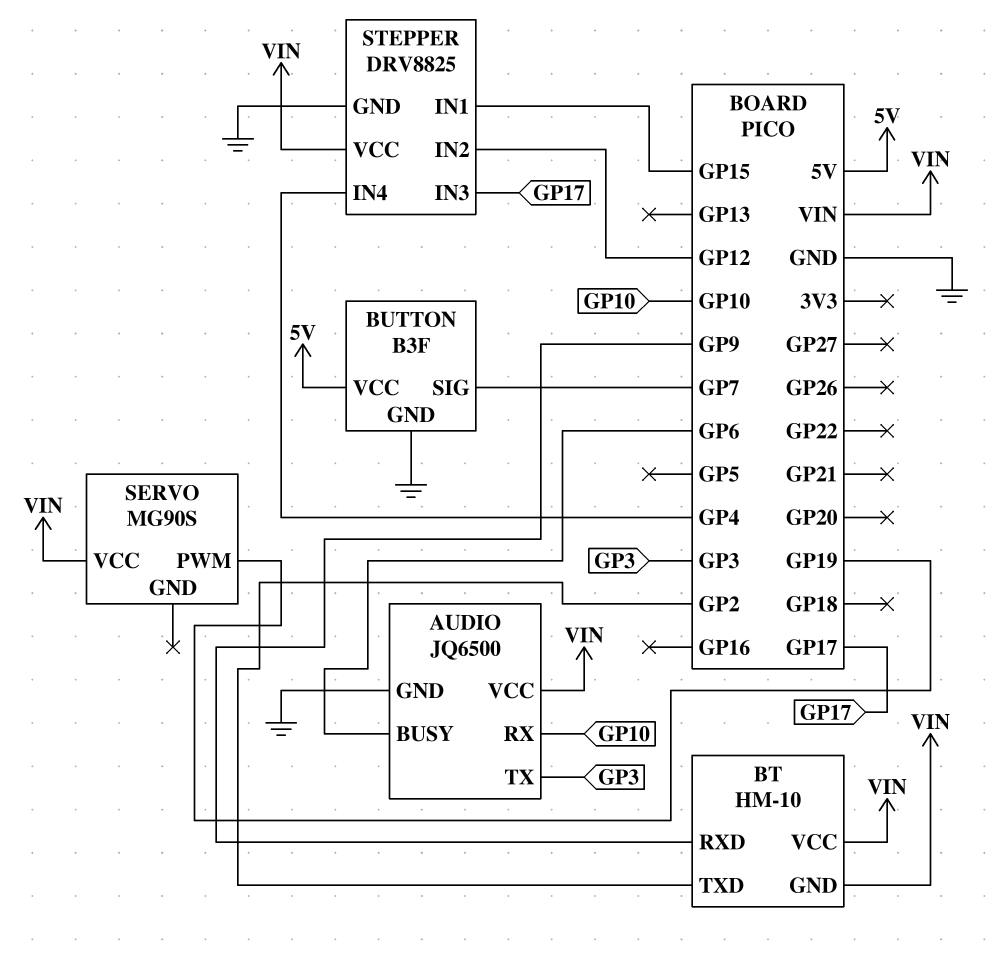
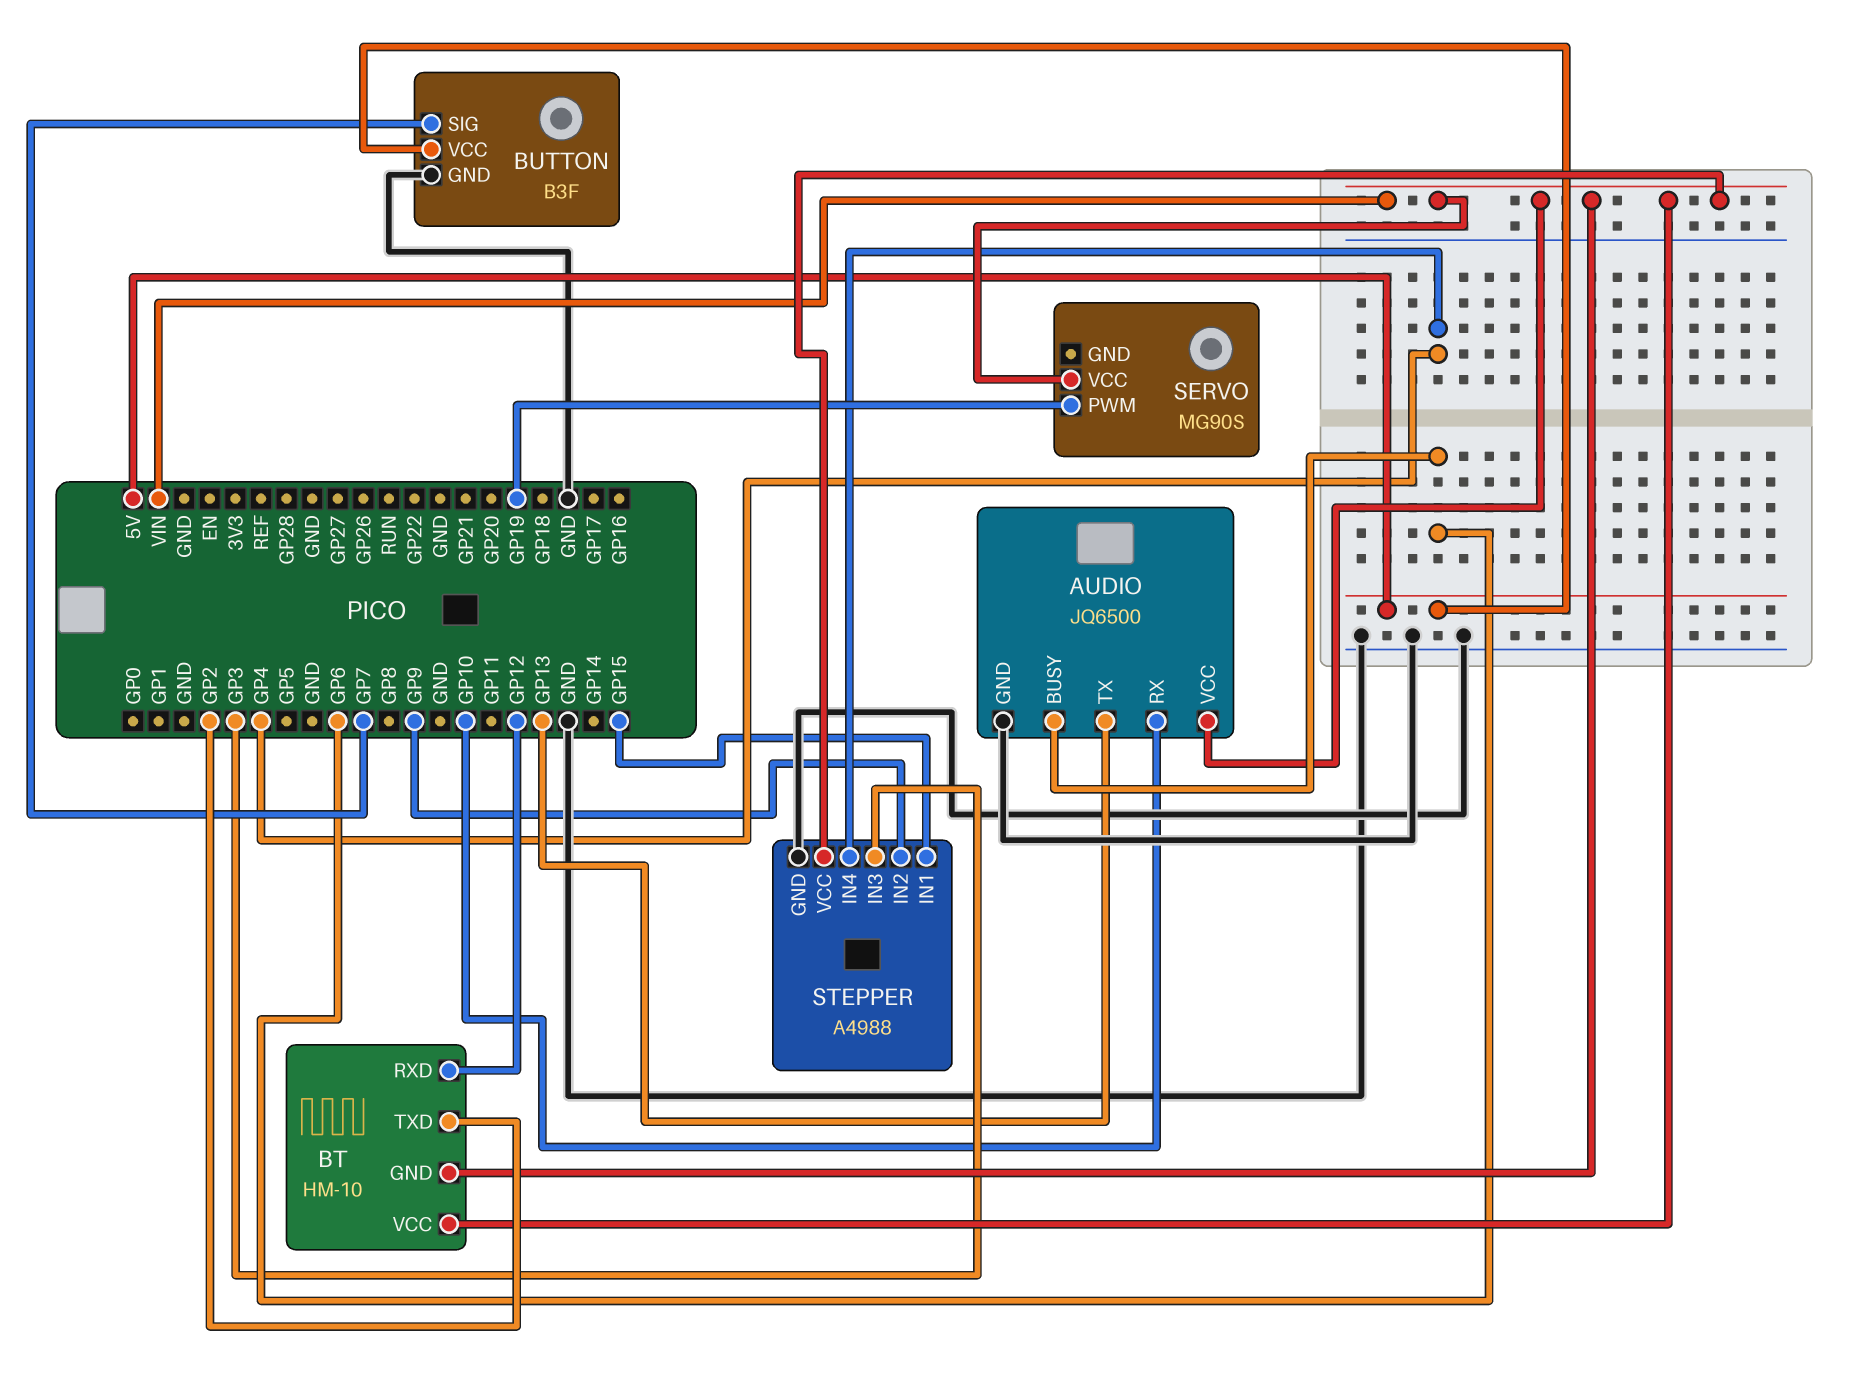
AUDIO pin TX: GP3 -> GP13
BT pin RXD: GP9 -> GP12
STEPPER: DRV8825 -> A4988
STEPPER pin IN2: GP12 -> GP9
STEPPER pin IN3: GP17 -> GP3

